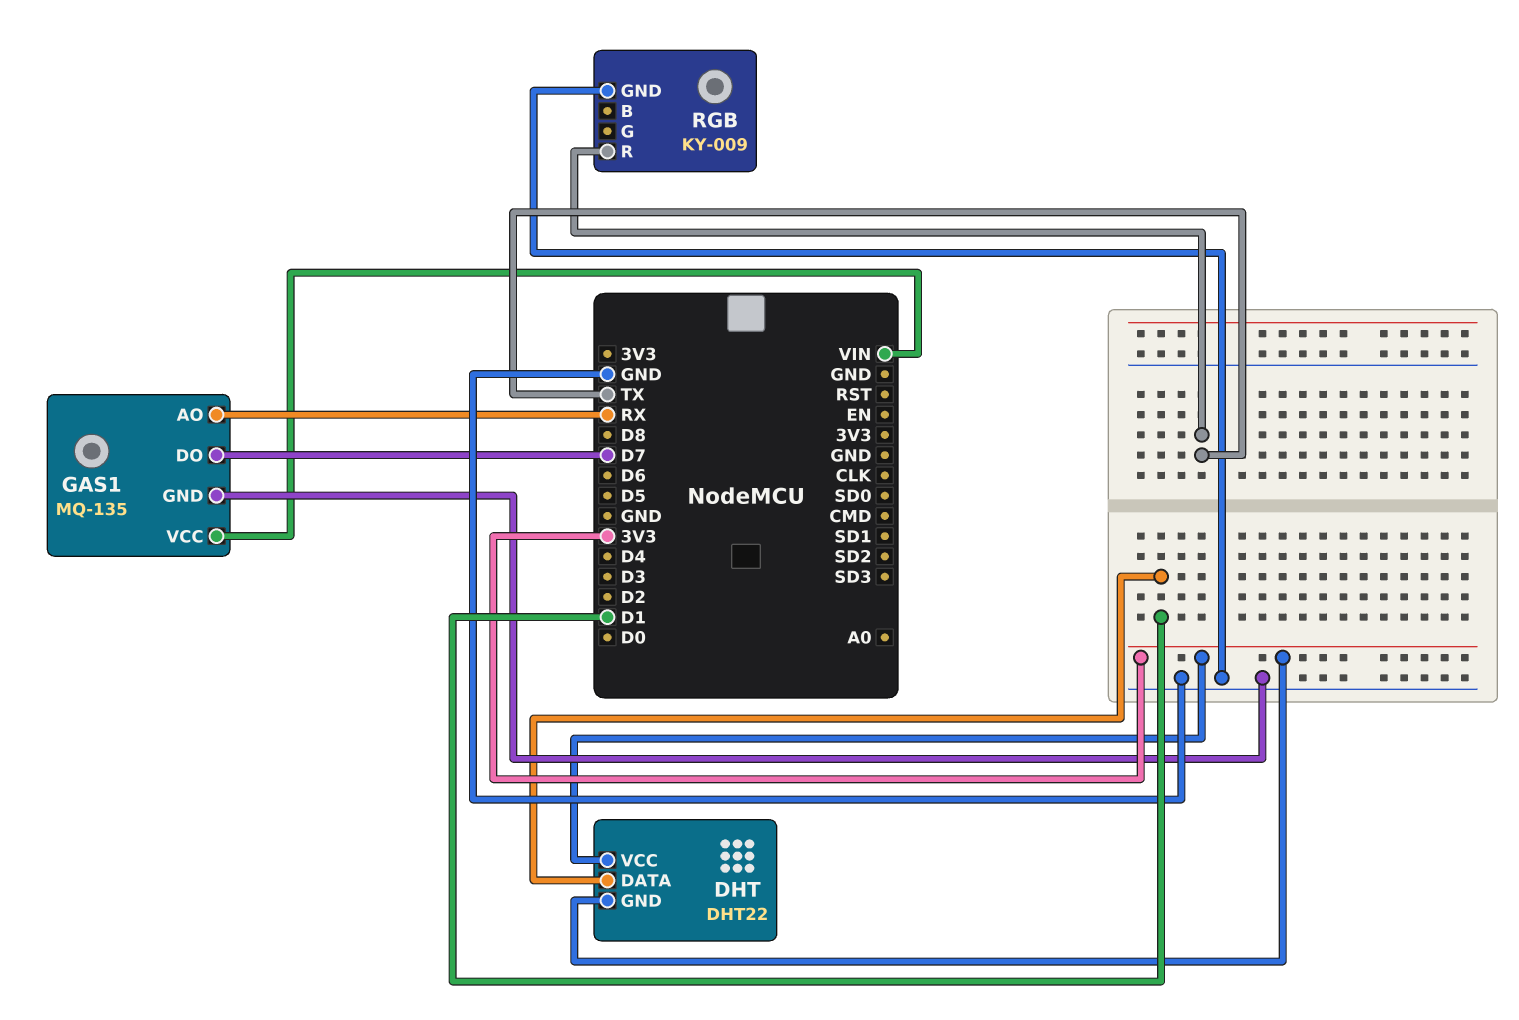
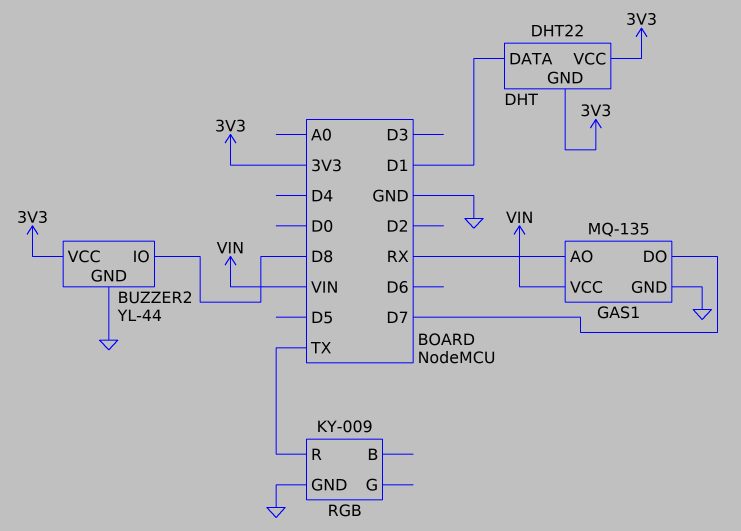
BUZZER2: none -> YL-44
BUZZER2 pin GND: none -> GND
BUZZER2 pin IO: none -> D8
BUZZER2 pin VCC: none -> 3V3

